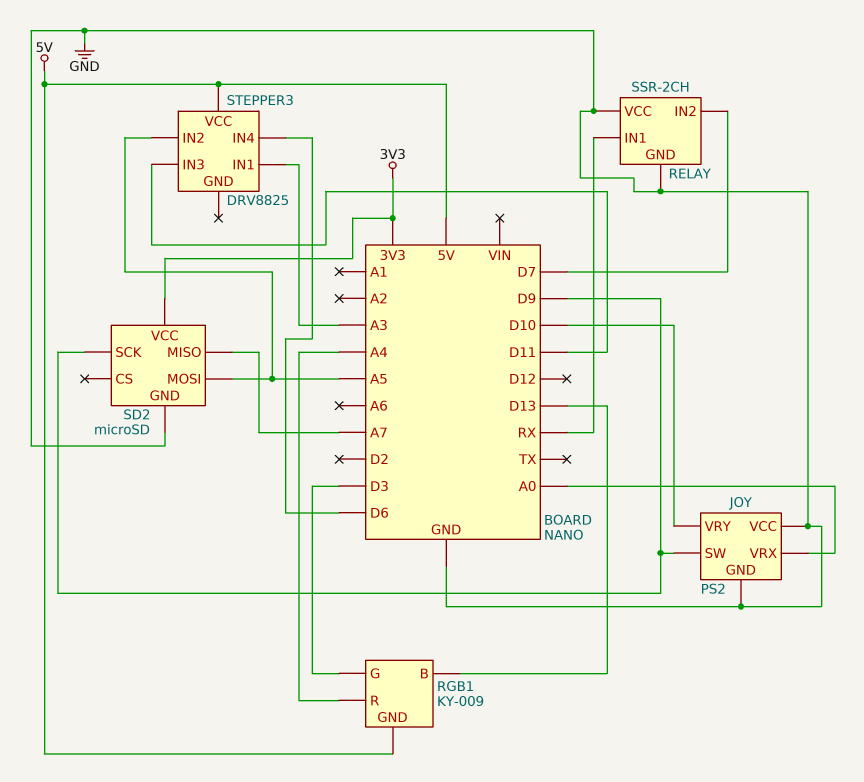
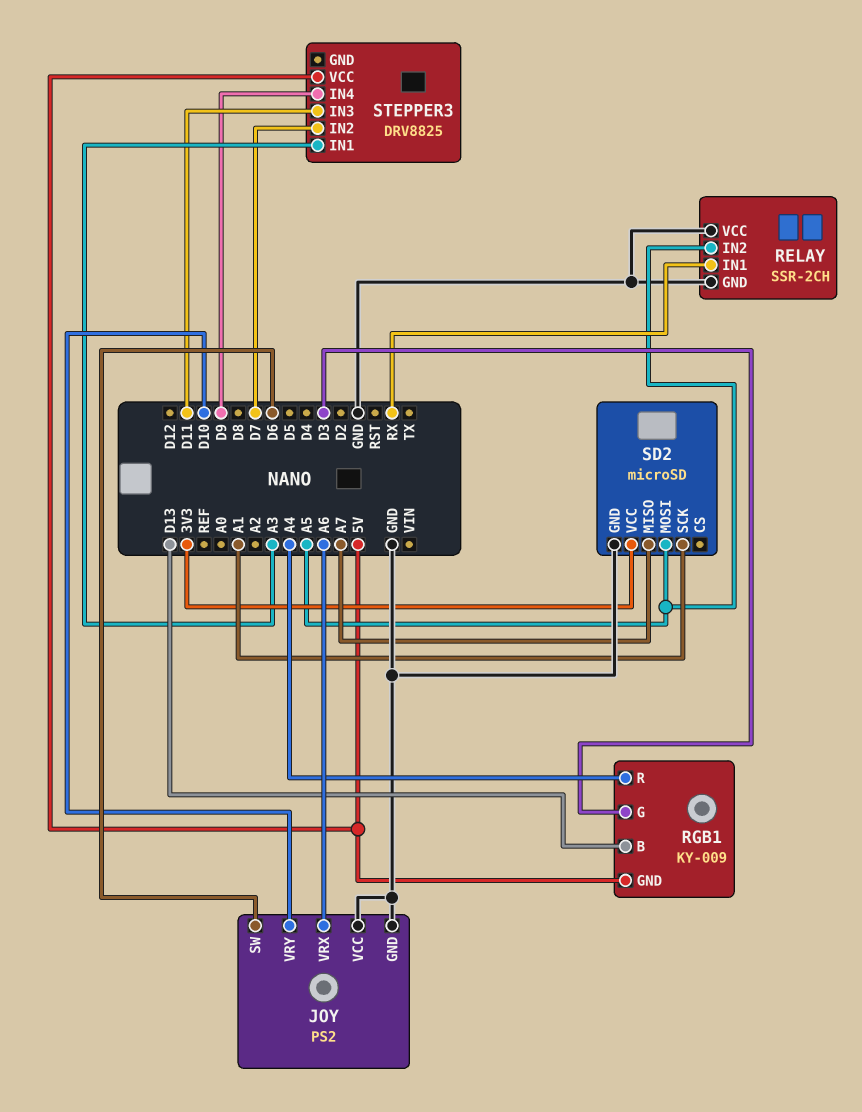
JOY pin SW: D9 -> D6
JOY pin VRX: A0 -> A6
RELAY pin IN2: D7 -> A5
SD2 pin SCK: D9 -> A1
STEPPER3 pin IN2: A5 -> D7
STEPPER3 pin IN4: D6 -> D9

